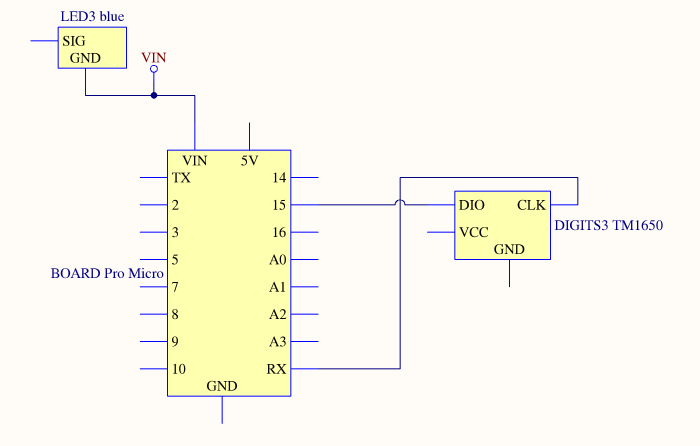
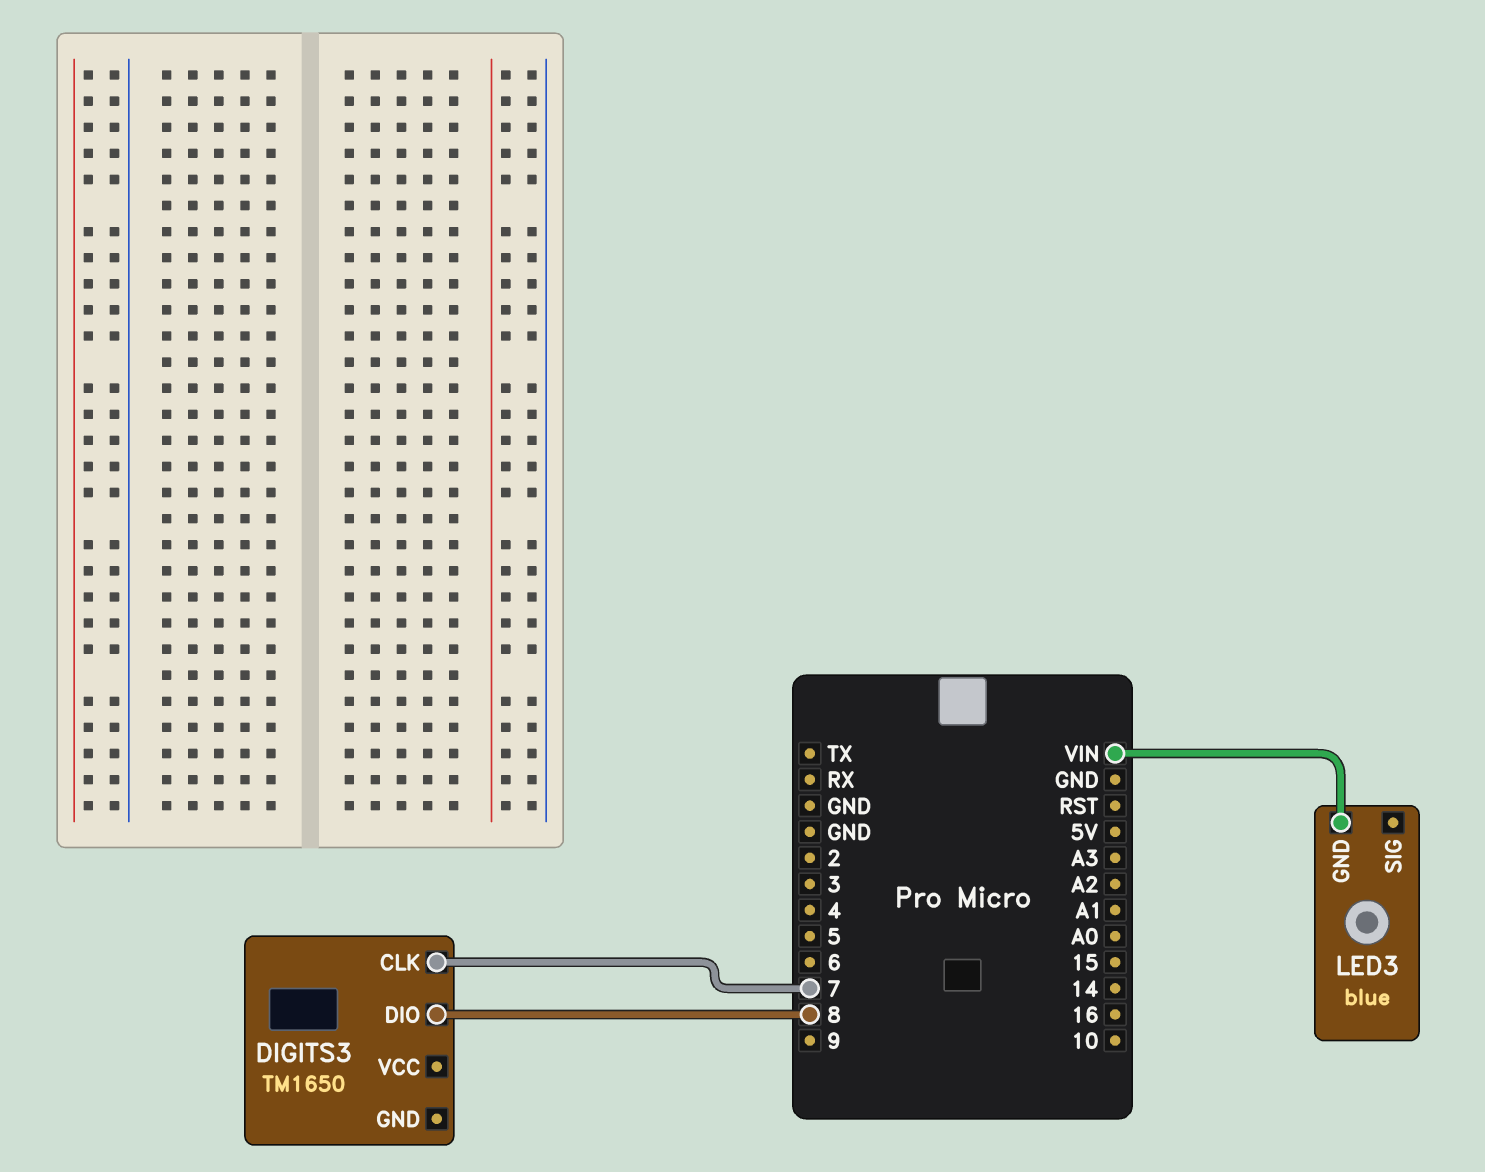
DIGITS3 pin CLK: RX -> 7
DIGITS3 pin DIO: 15 -> 8

